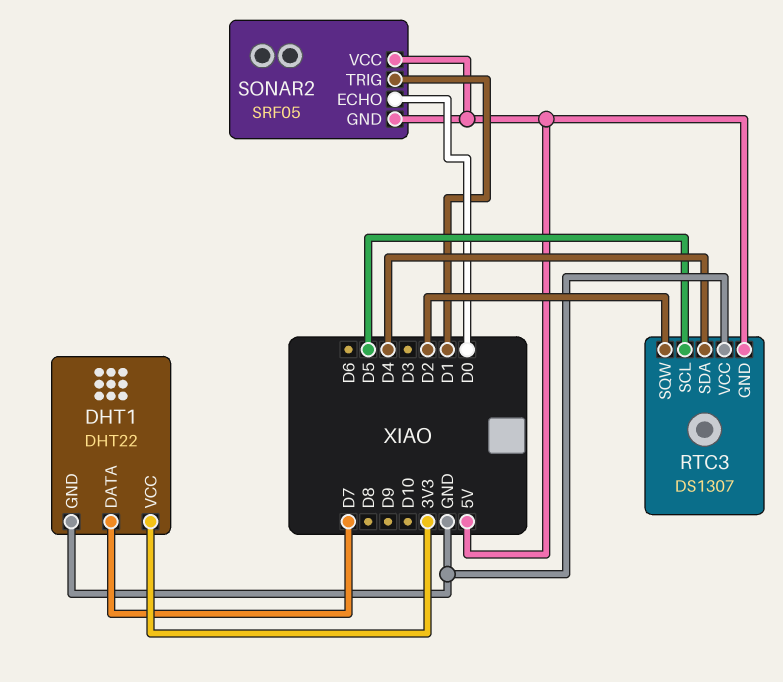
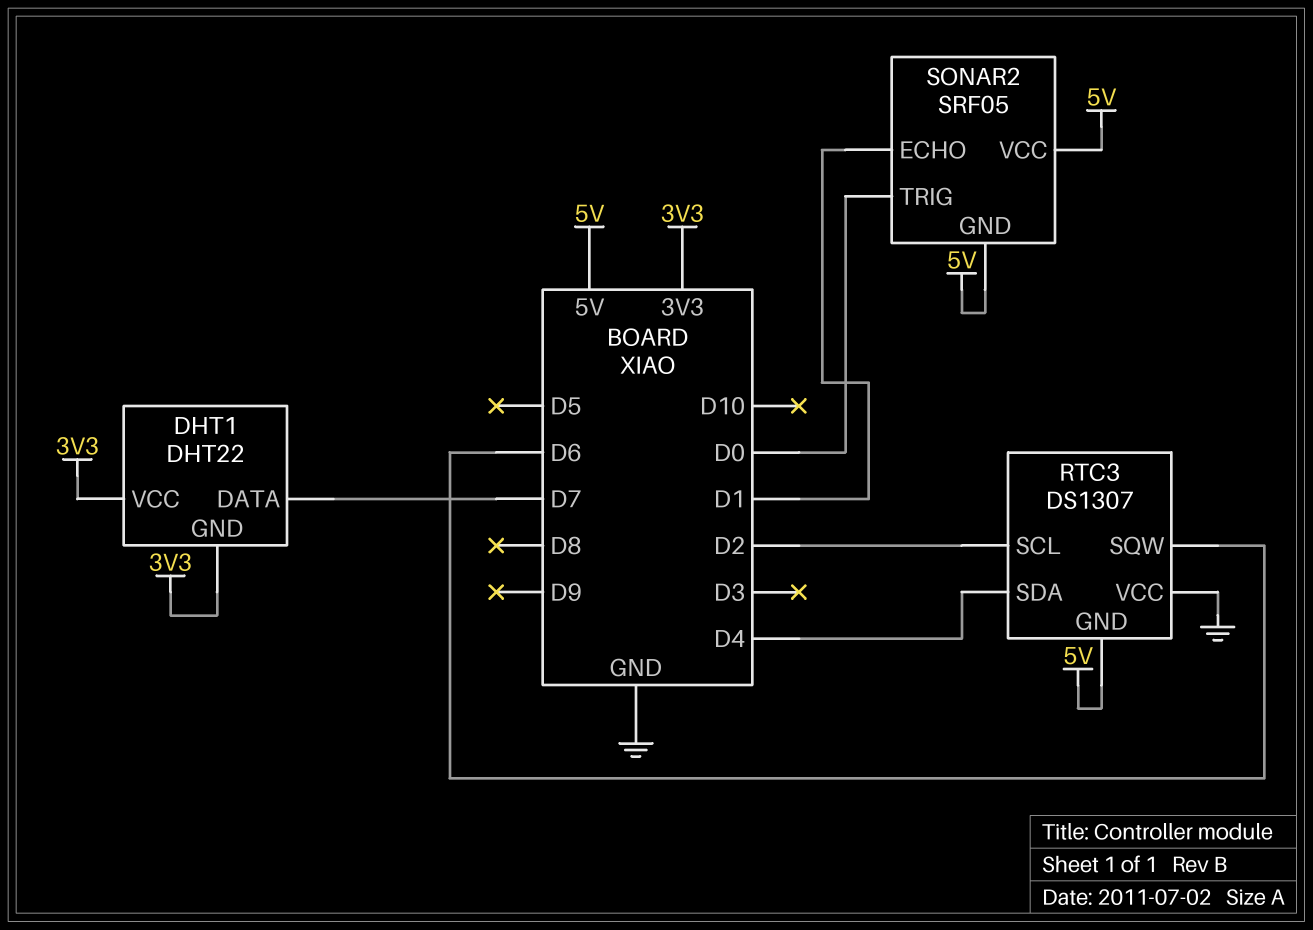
DHT1 pin GND: GND -> 3V3
RTC3 pin SCL: D5 -> D2
RTC3 pin SQW: D2 -> D6
SONAR2 pin ECHO: D0 -> D1
SONAR2 pin TRIG: D1 -> D0

